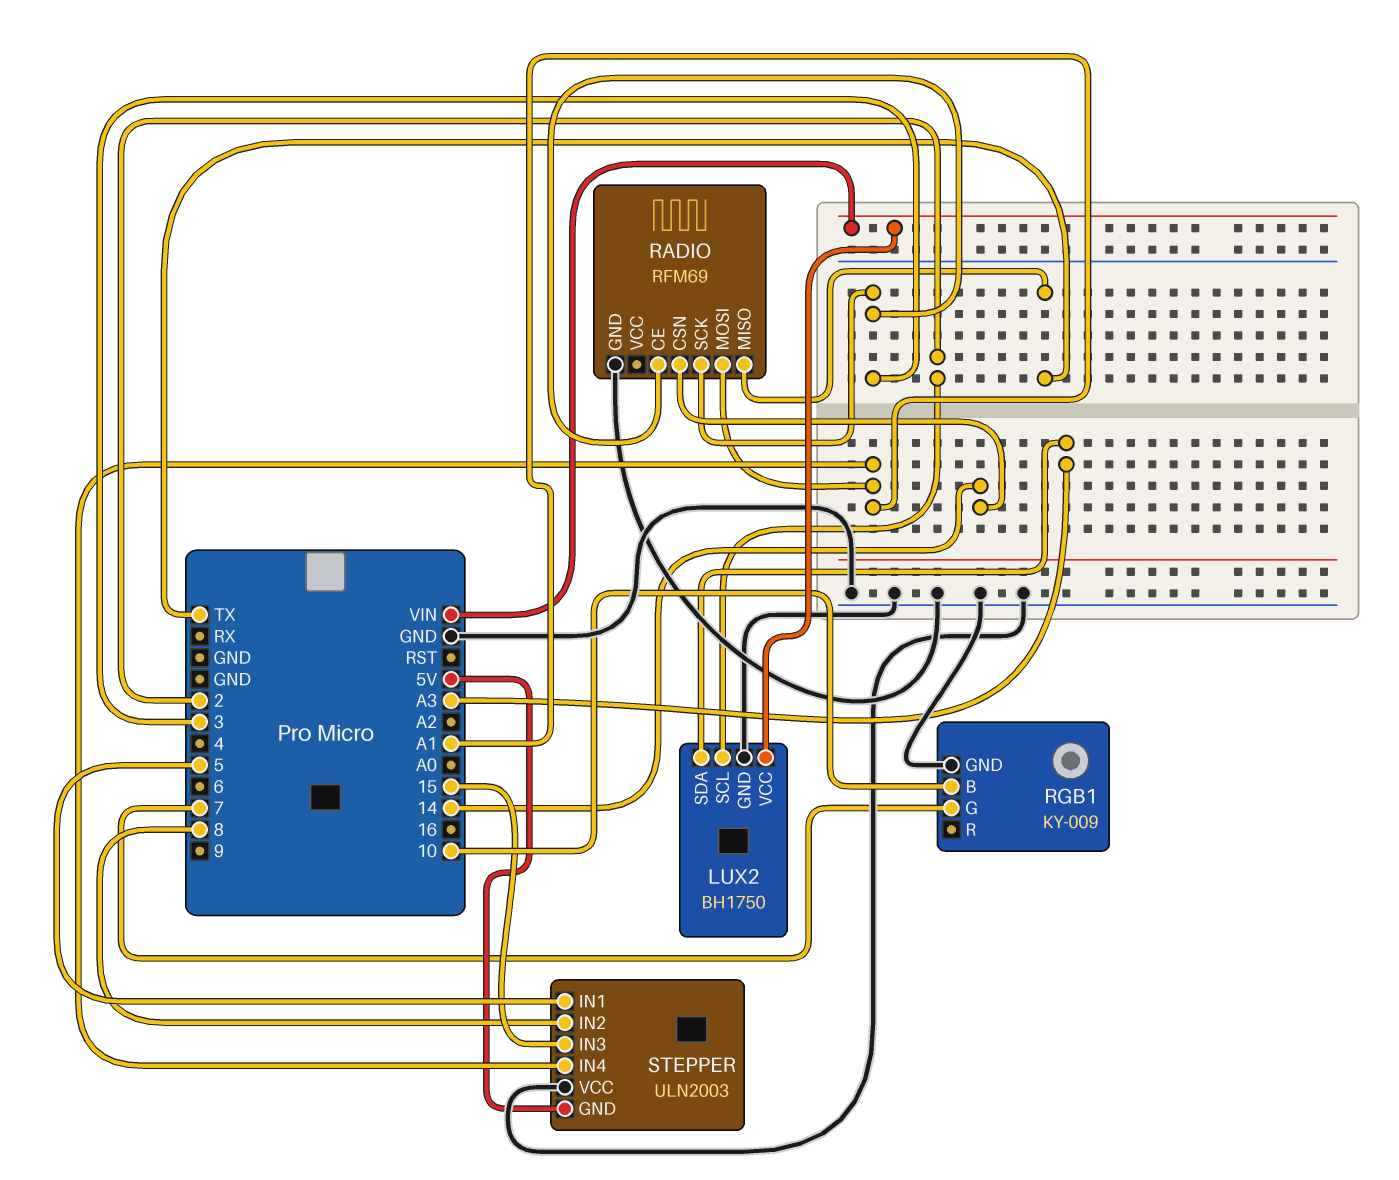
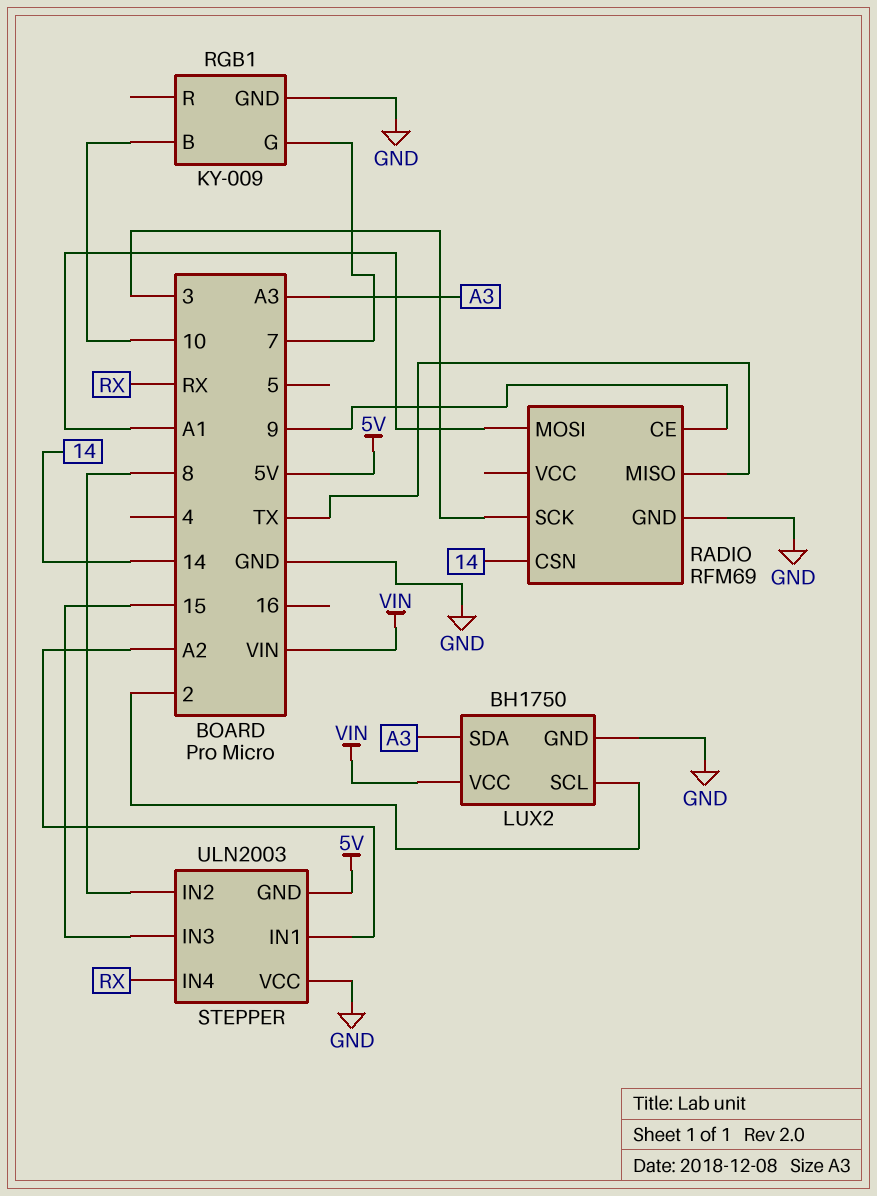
RADIO pin CE: 3 -> 9
STEPPER pin IN1: 5 -> A2
STEPPER pin IN4: A1 -> RX

